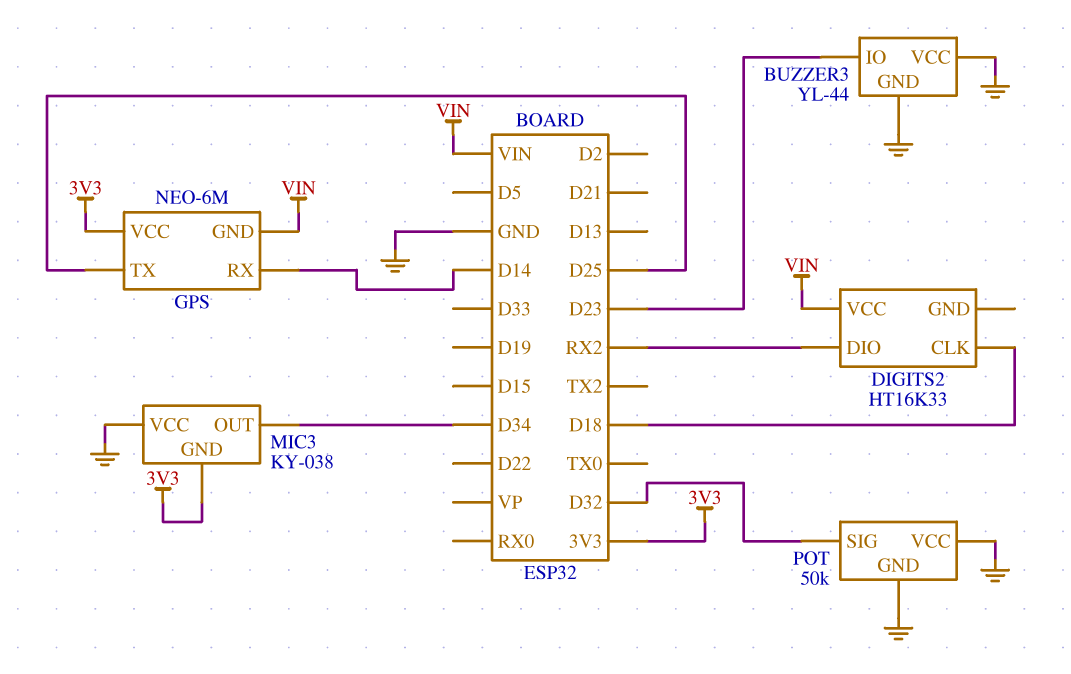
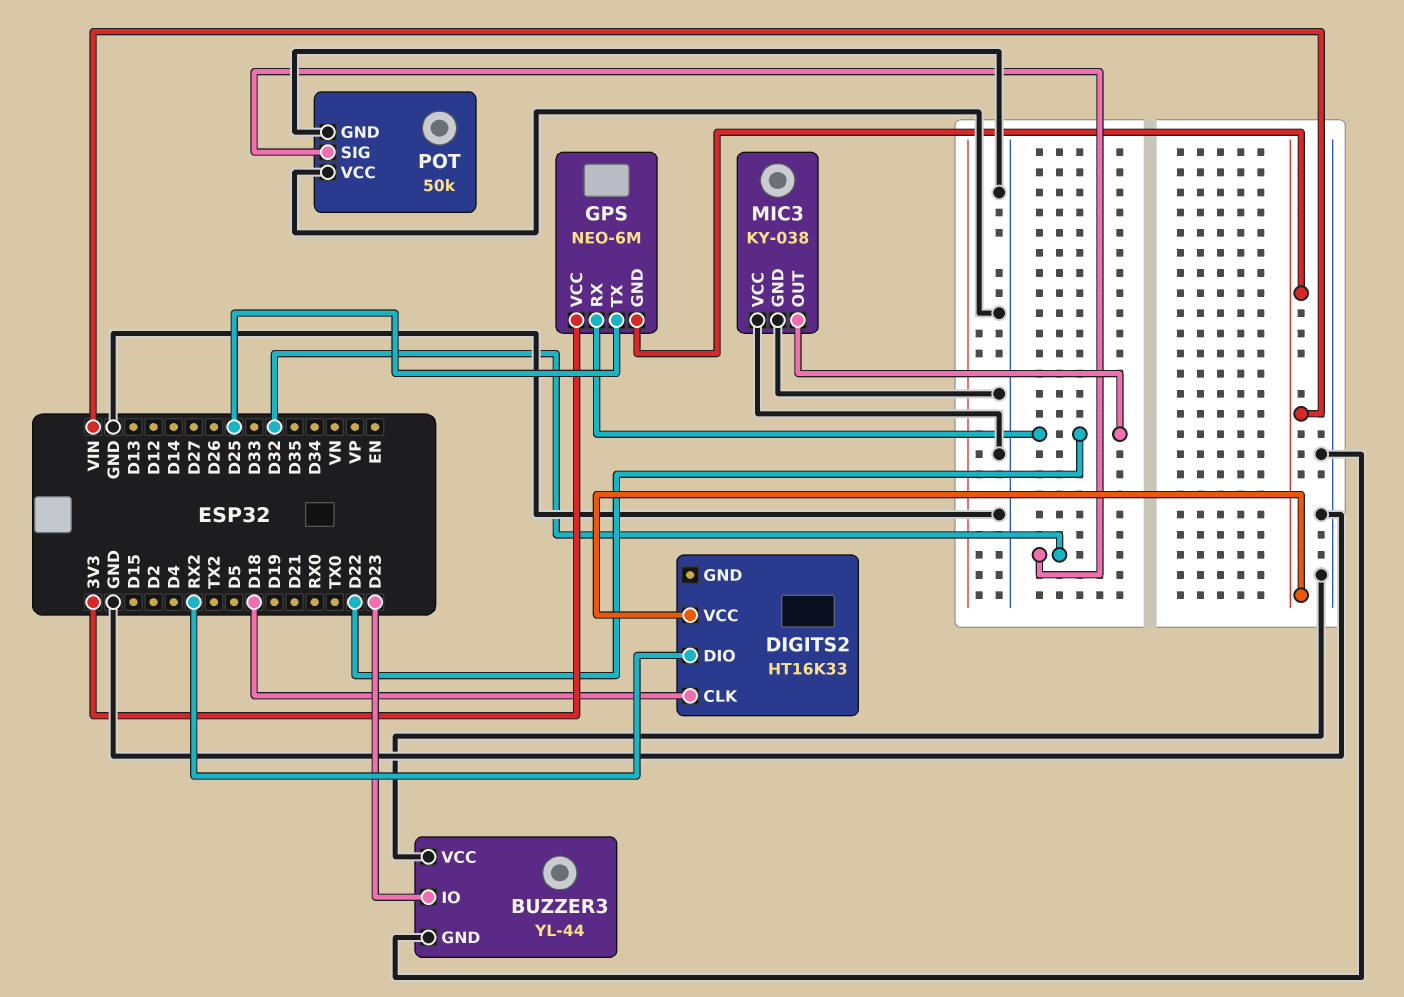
GPS pin RX: D14 -> D22
MIC3 pin GND: 3V3 -> GND
MIC3 pin OUT: D34 -> D22

